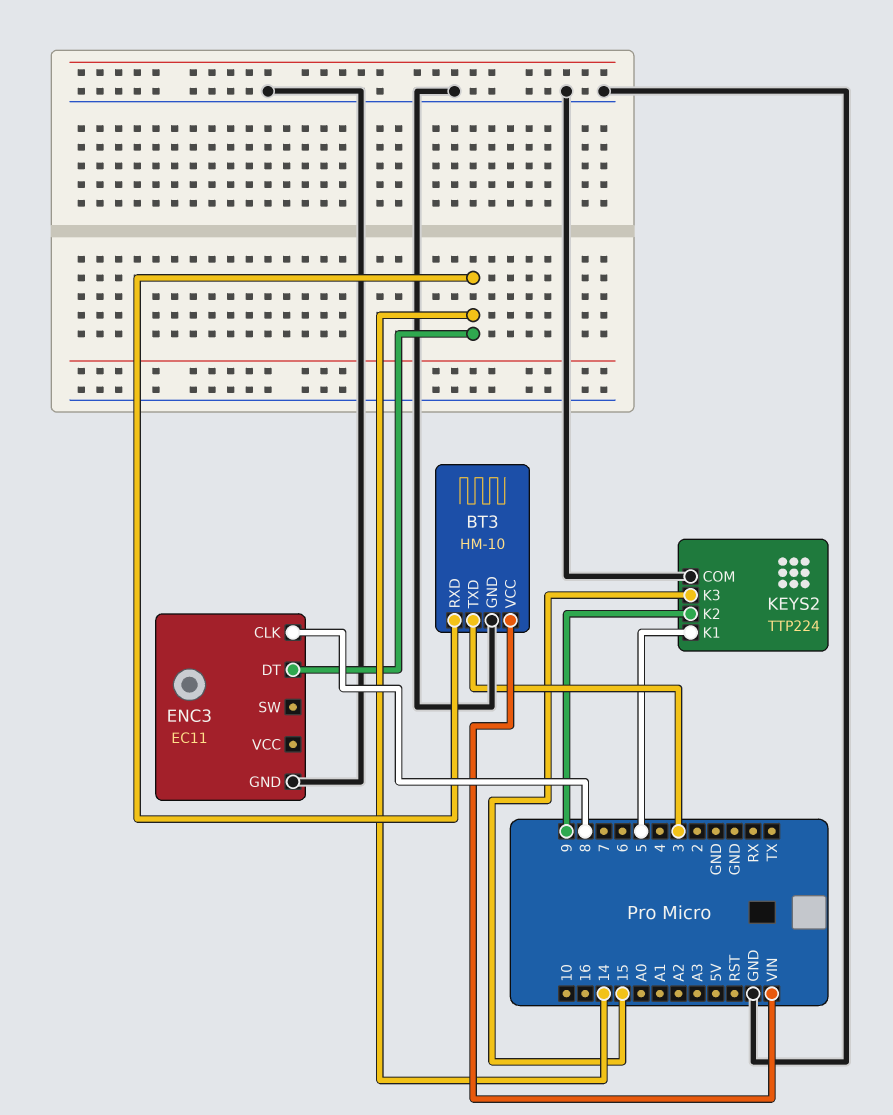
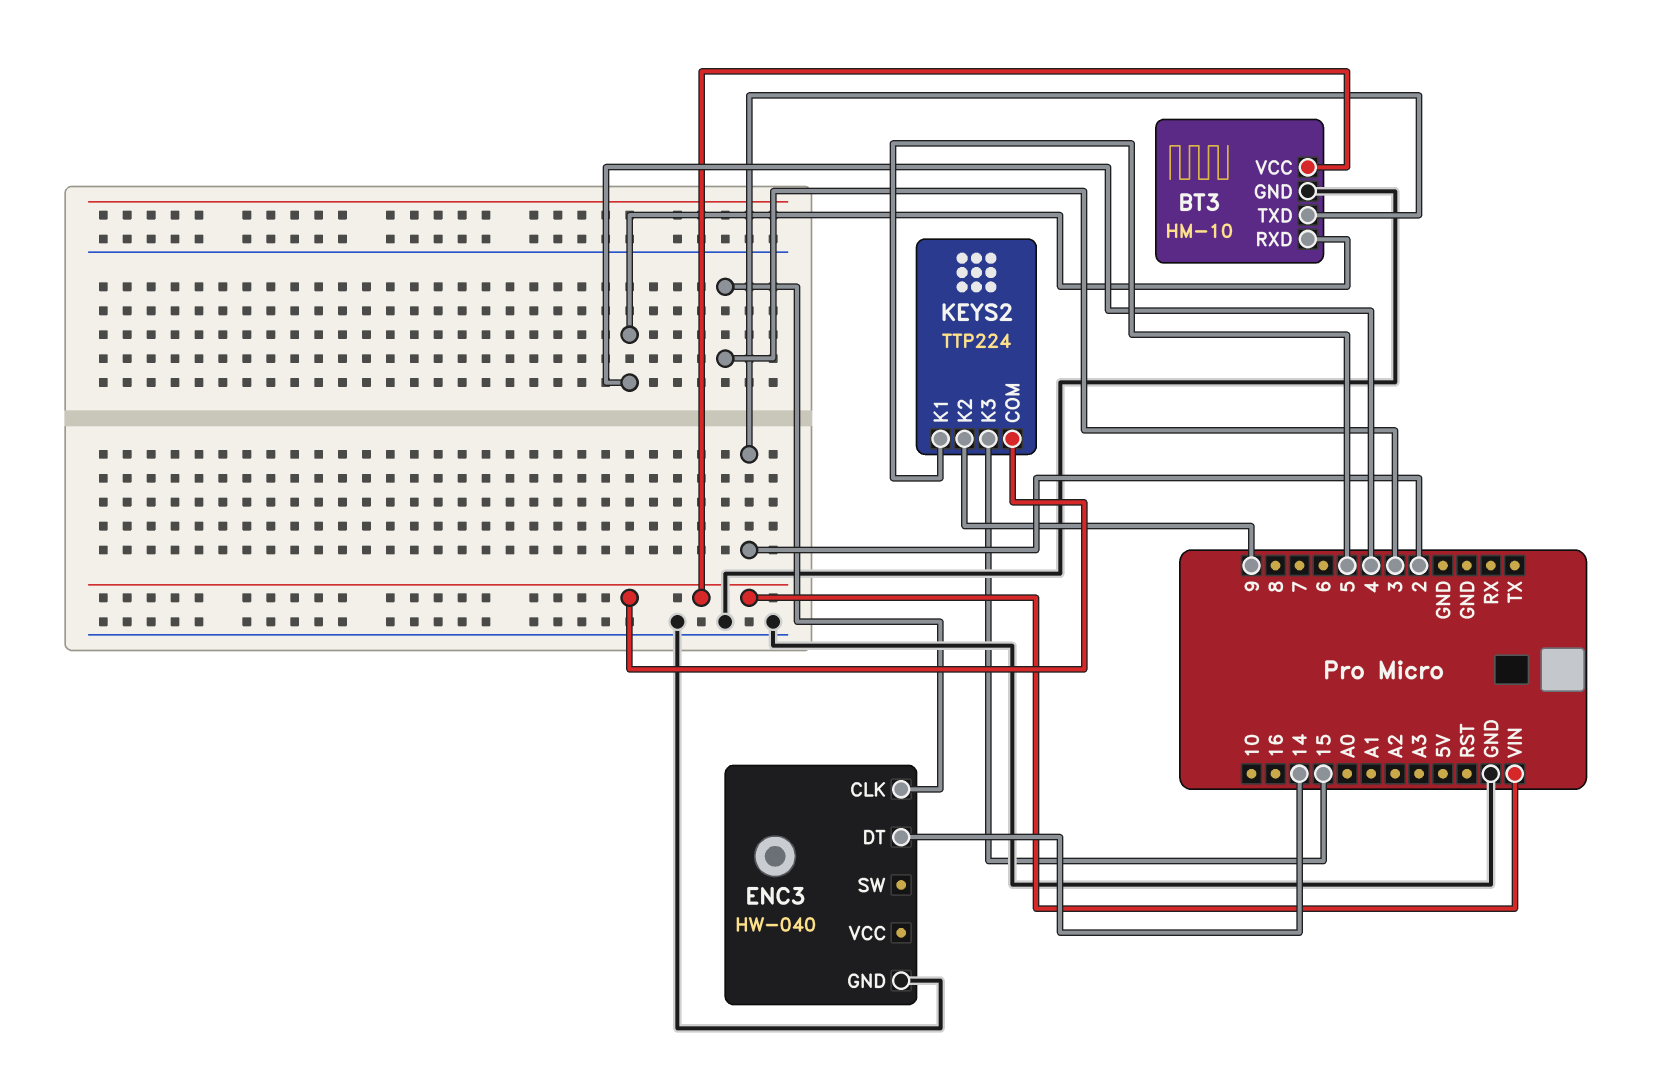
BT3 pin RXD: 14 -> 4
BT3 pin TXD: 3 -> 2
ENC3: EC11 -> HW-040
ENC3 pin CLK: 8 -> 3
KEYS2 pin COM: GND -> VIN

